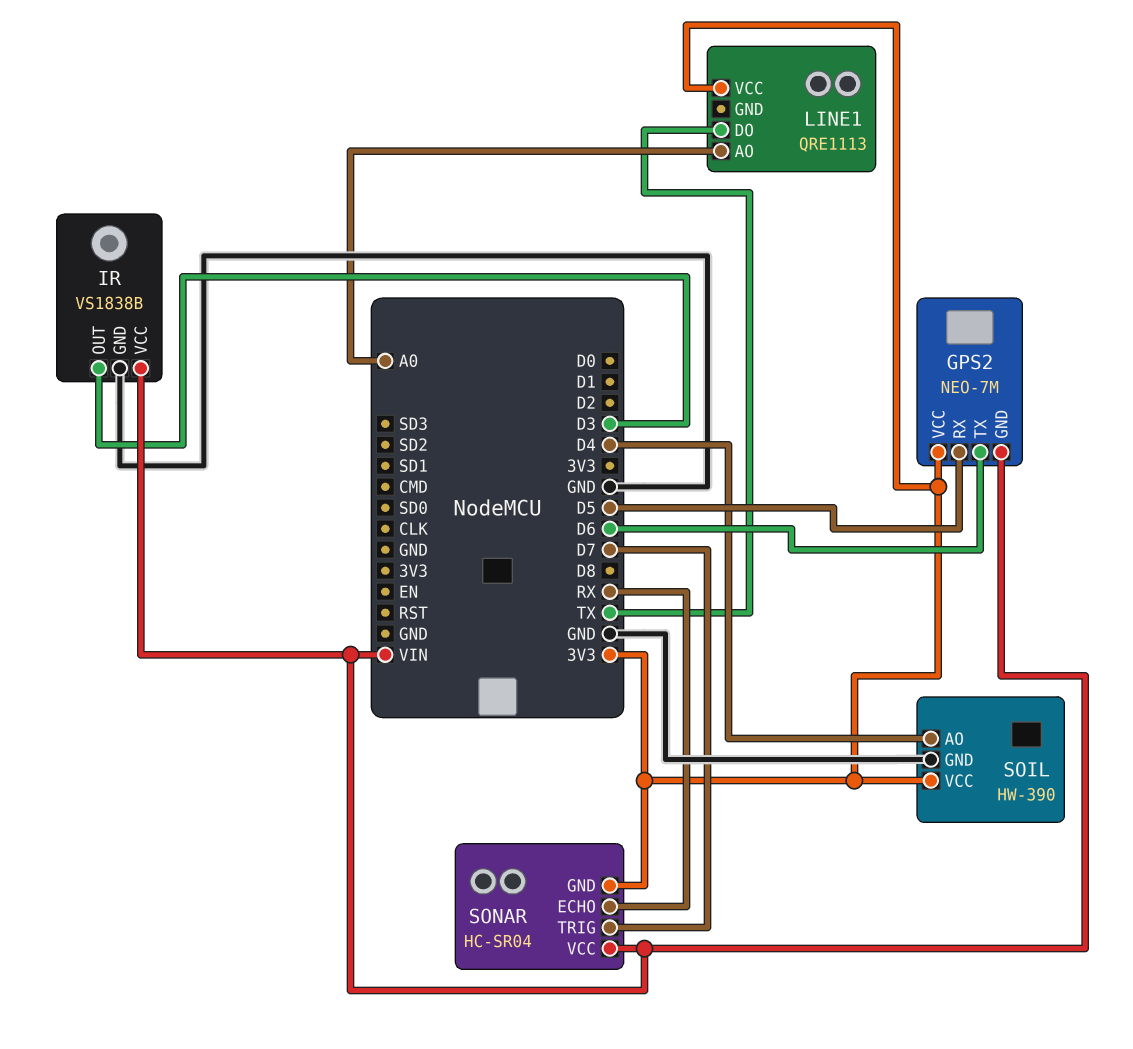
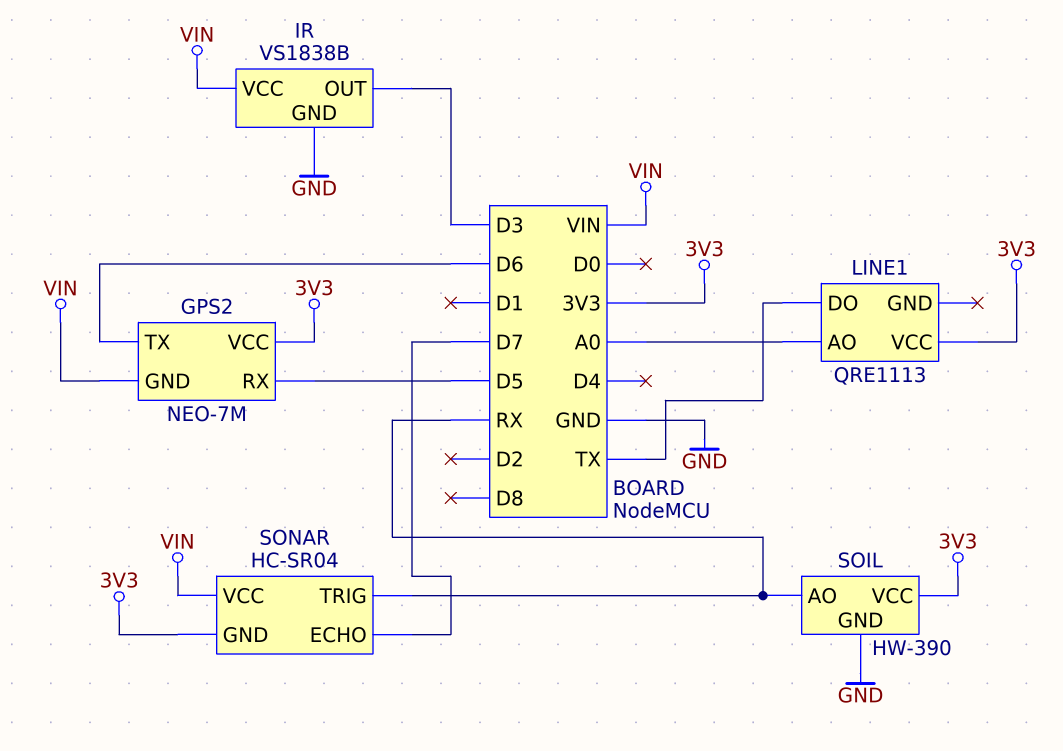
SOIL pin AO: D4 -> RX
SONAR pin ECHO: RX -> D7
SONAR pin TRIG: D7 -> RX

